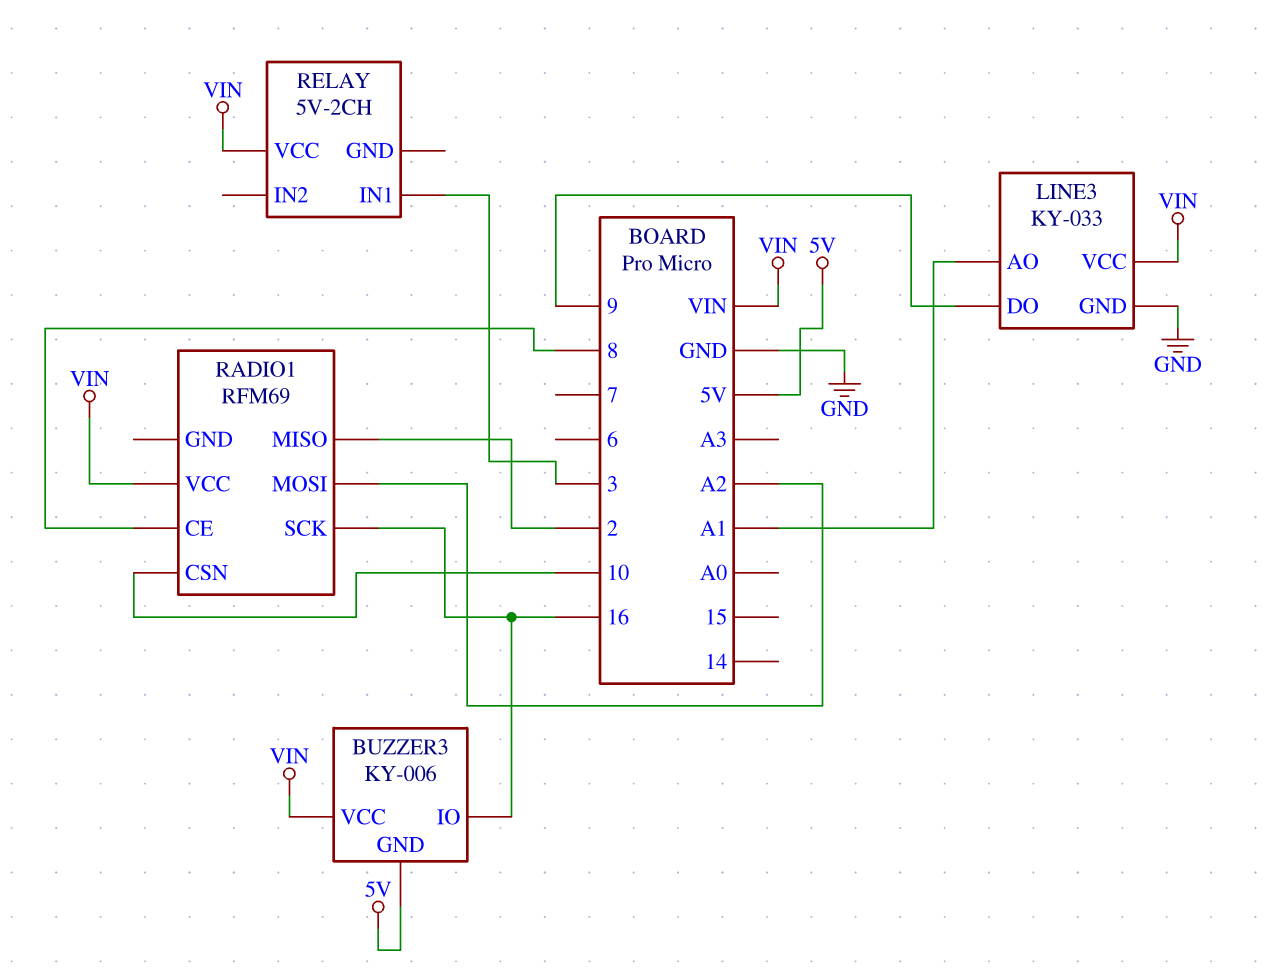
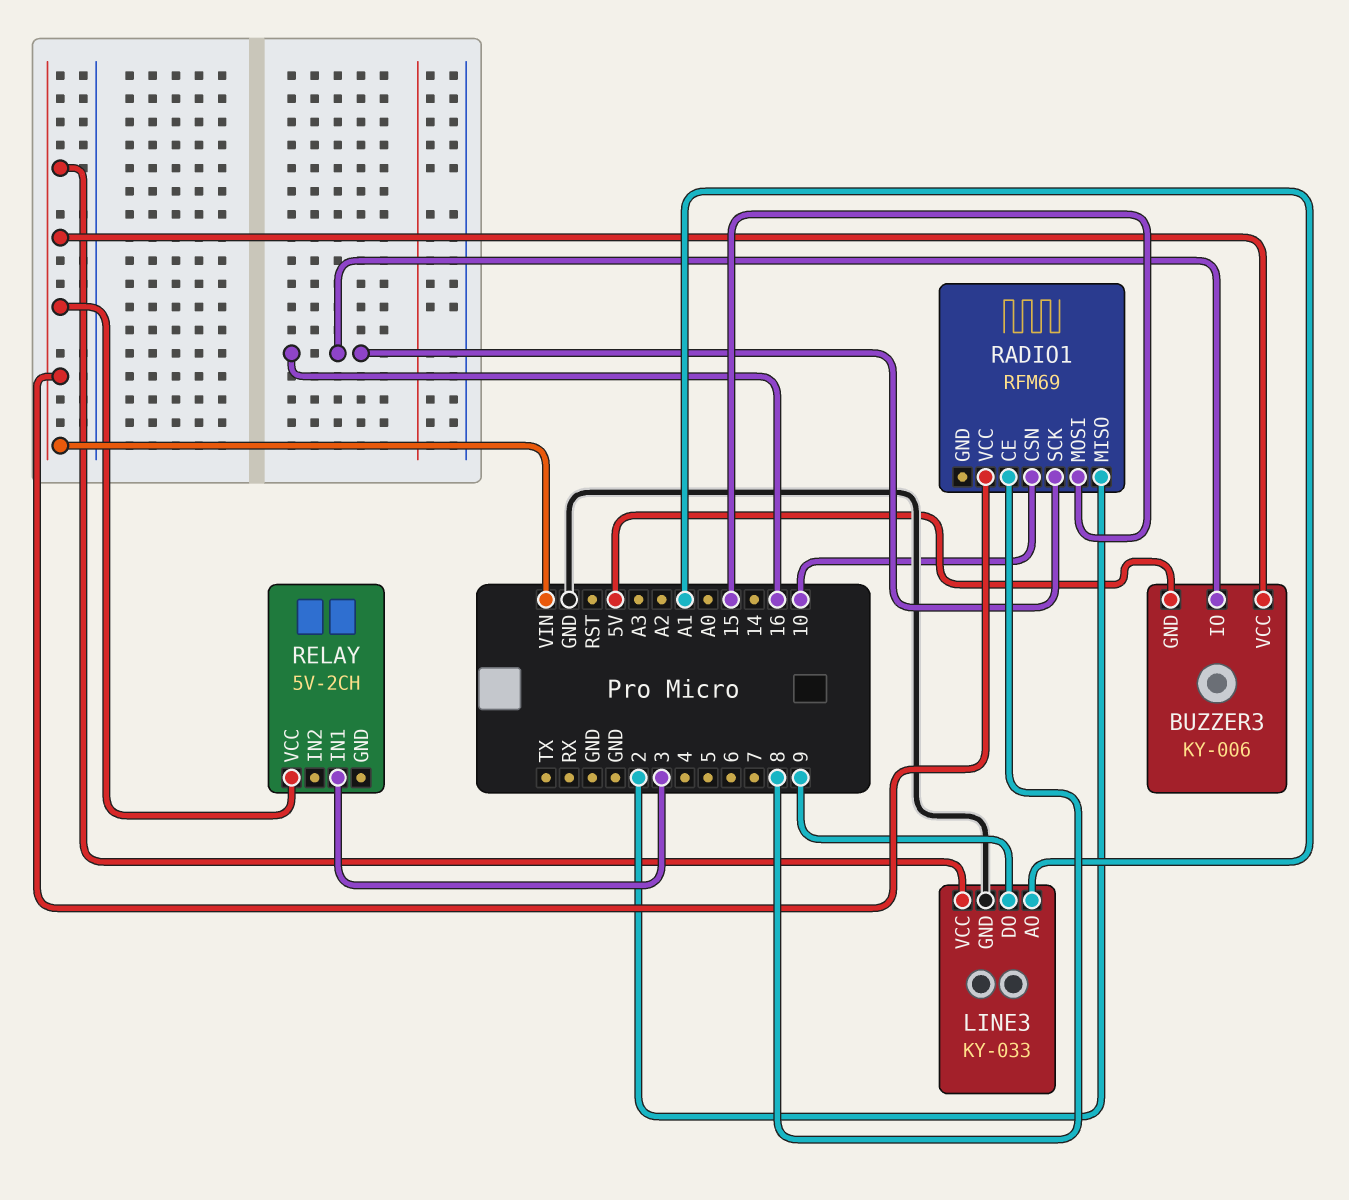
RADIO1 pin MOSI: A2 -> 15

